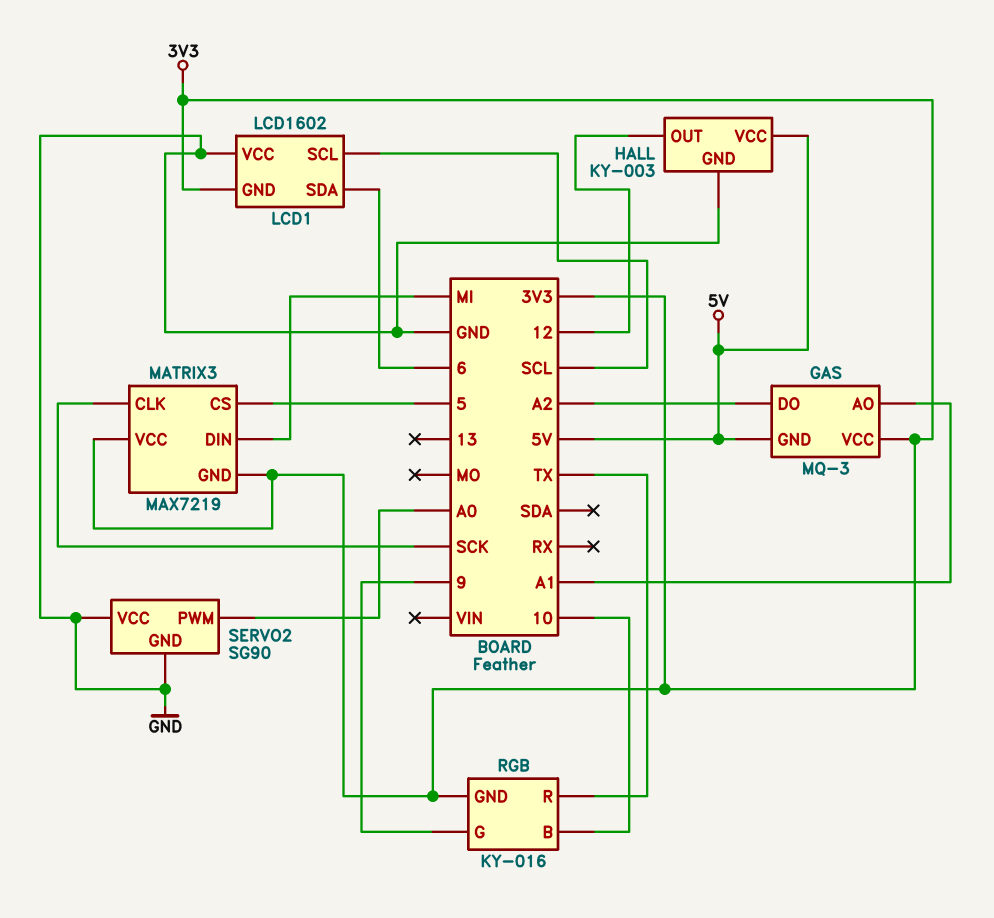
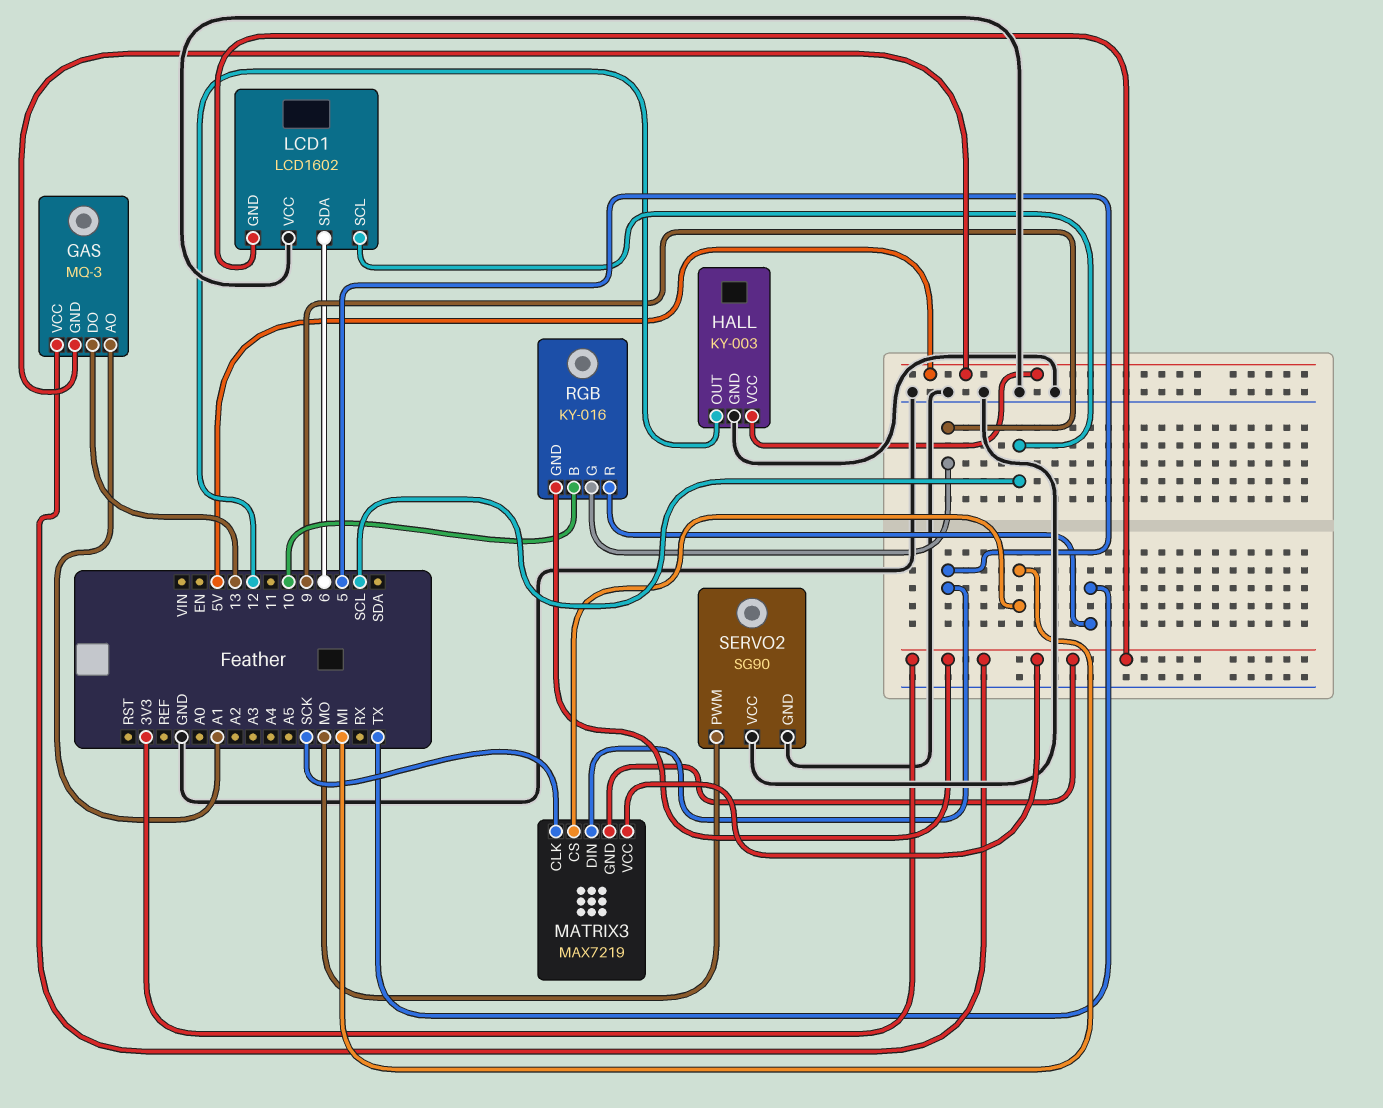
GAS pin DO: A2 -> 13
MATRIX3 pin CS: 5 -> MI
MATRIX3 pin DIN: MI -> 5
SERVO2 pin PWM: A0 -> MO

